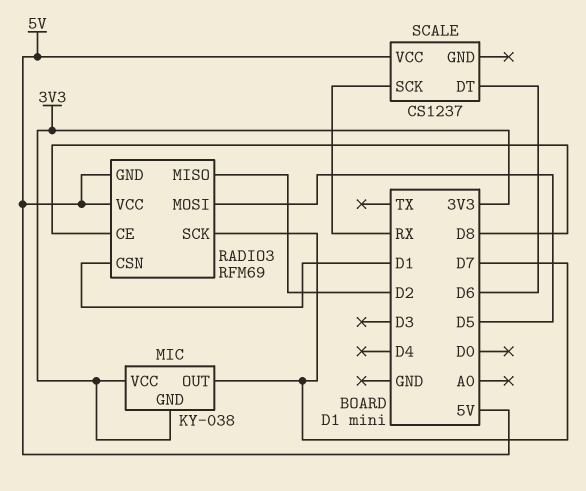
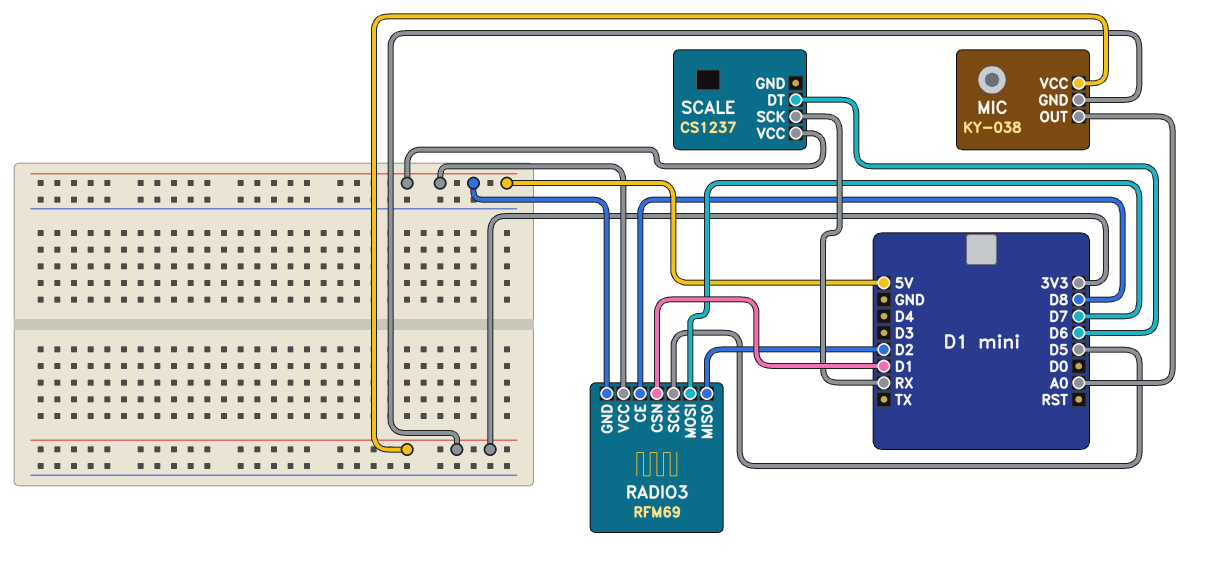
MIC pin OUT: D7 -> A0
RADIO3 pin MOSI: D5 -> D7
RADIO3 pin SCK: D7 -> D5

